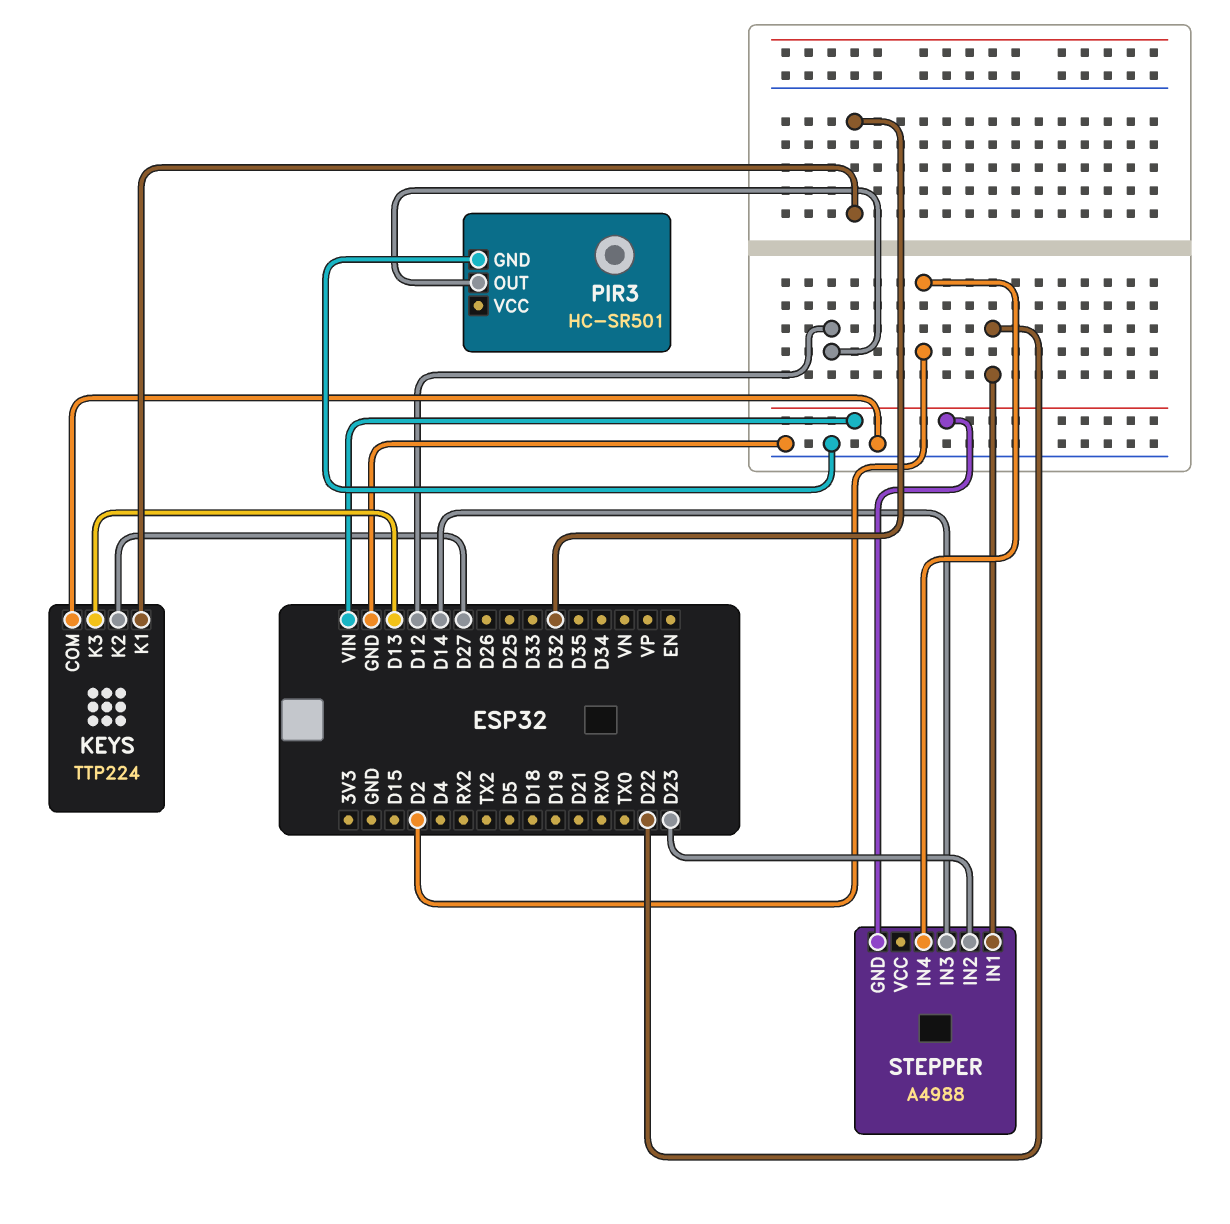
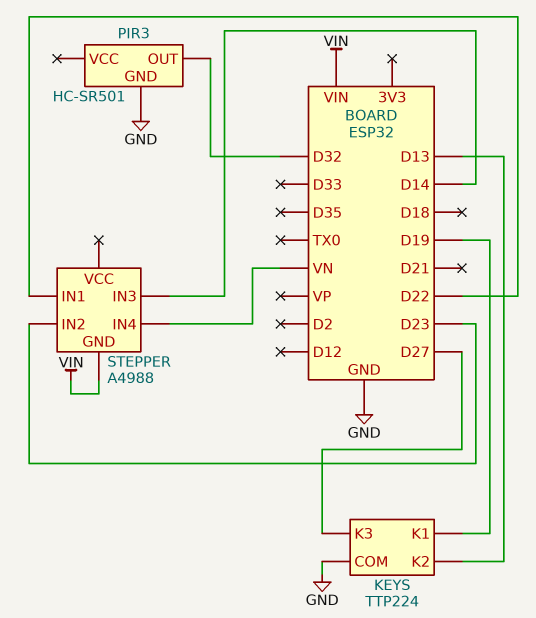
KEYS pin K1: D32 -> D19
KEYS pin K2: D27 -> D13
KEYS pin K3: D13 -> D27
PIR3 pin OUT: D12 -> D32
STEPPER pin IN4: D2 -> VN

